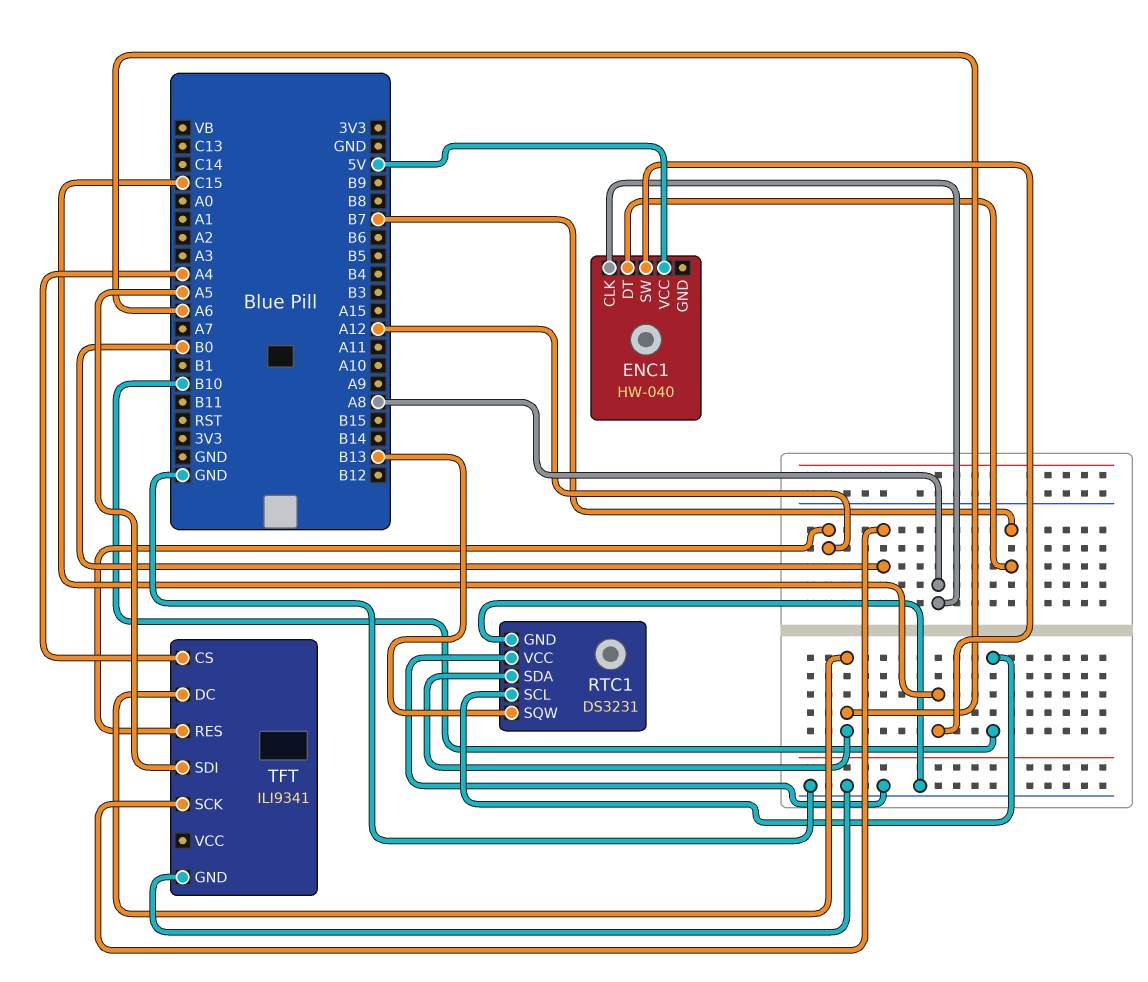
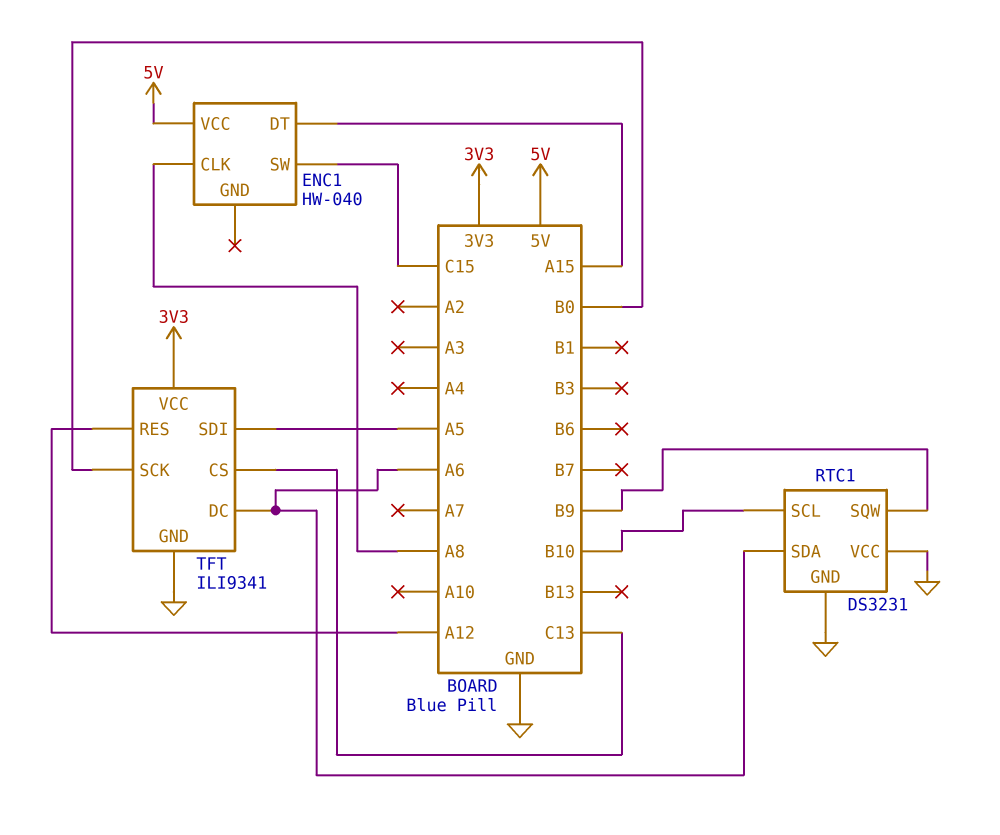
ENC1 pin DT: B7 -> A15
RTC1 pin SQW: B13 -> B9
TFT pin CS: A4 -> C13
TFT pin VCC: none -> 3V3

